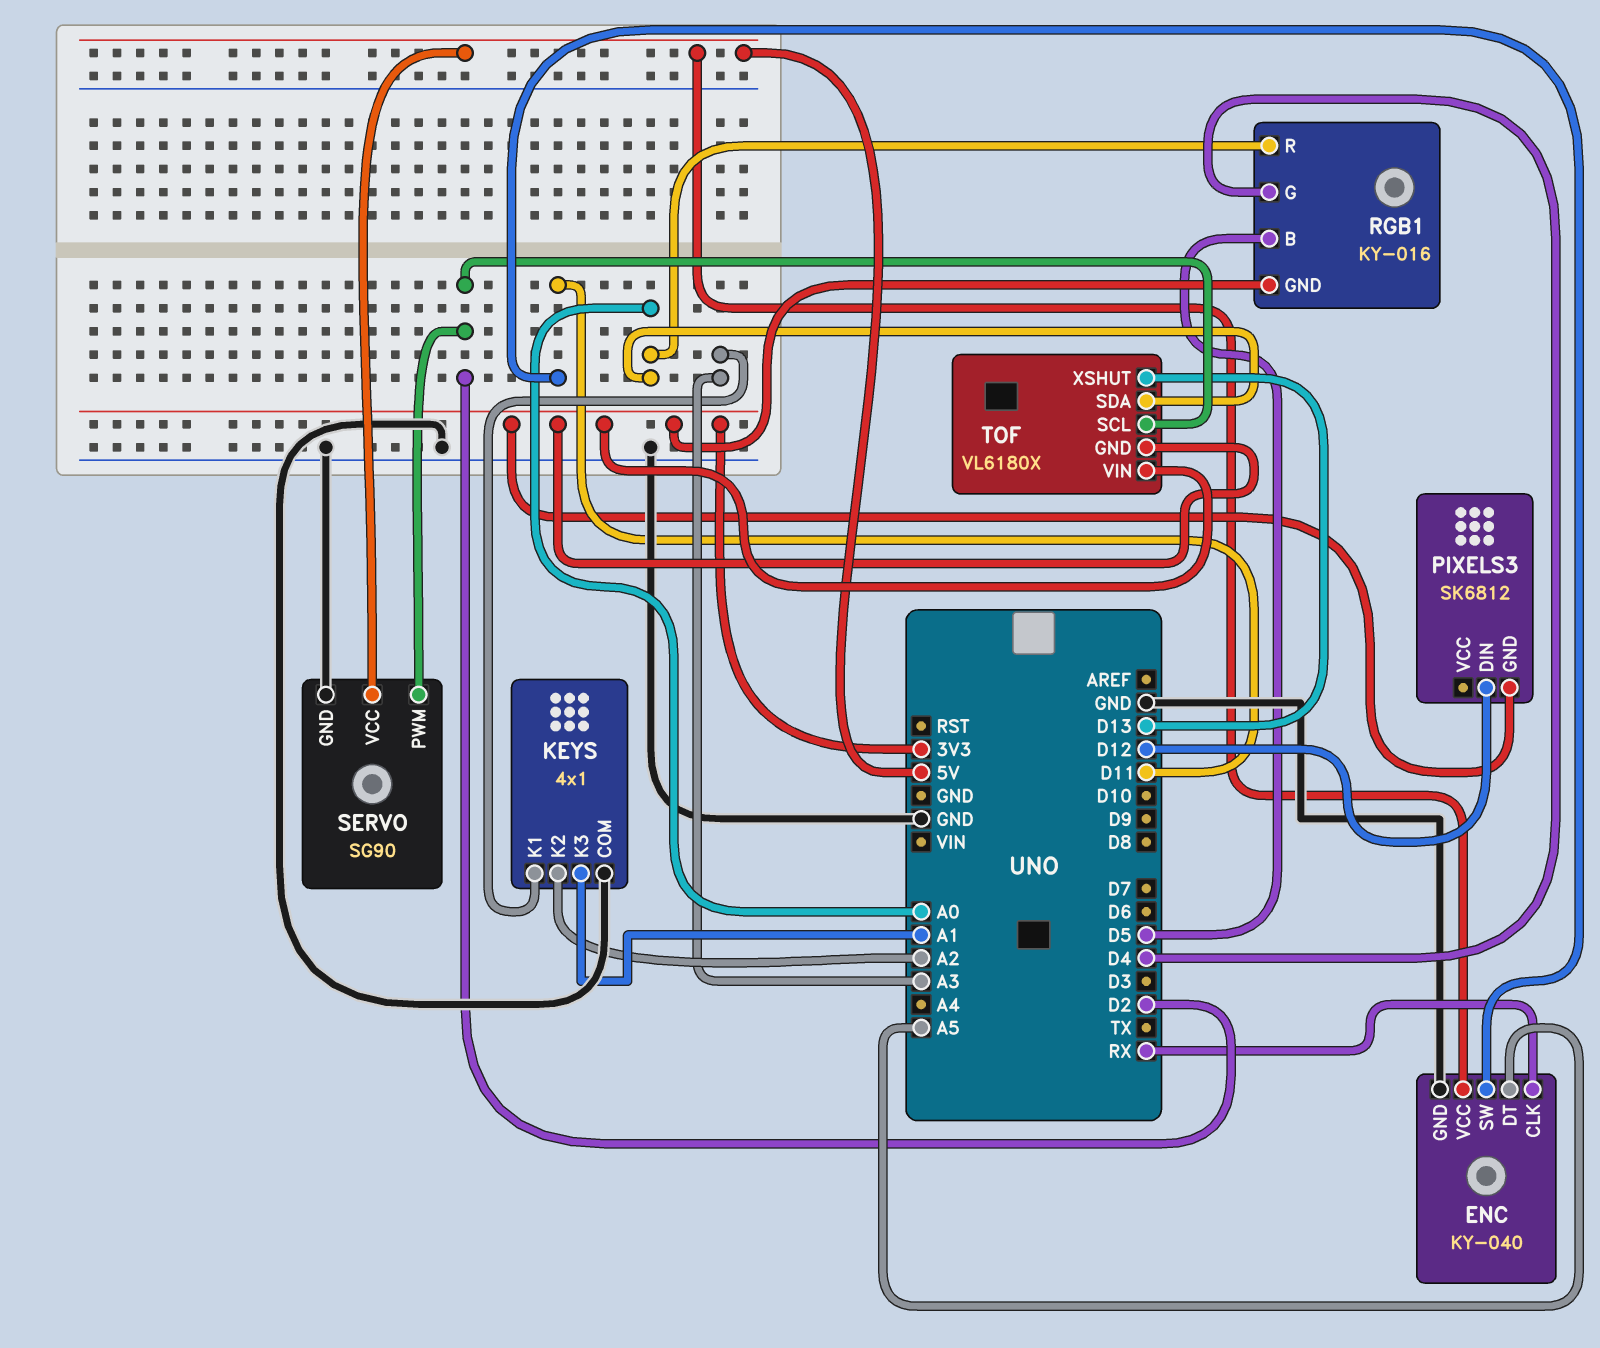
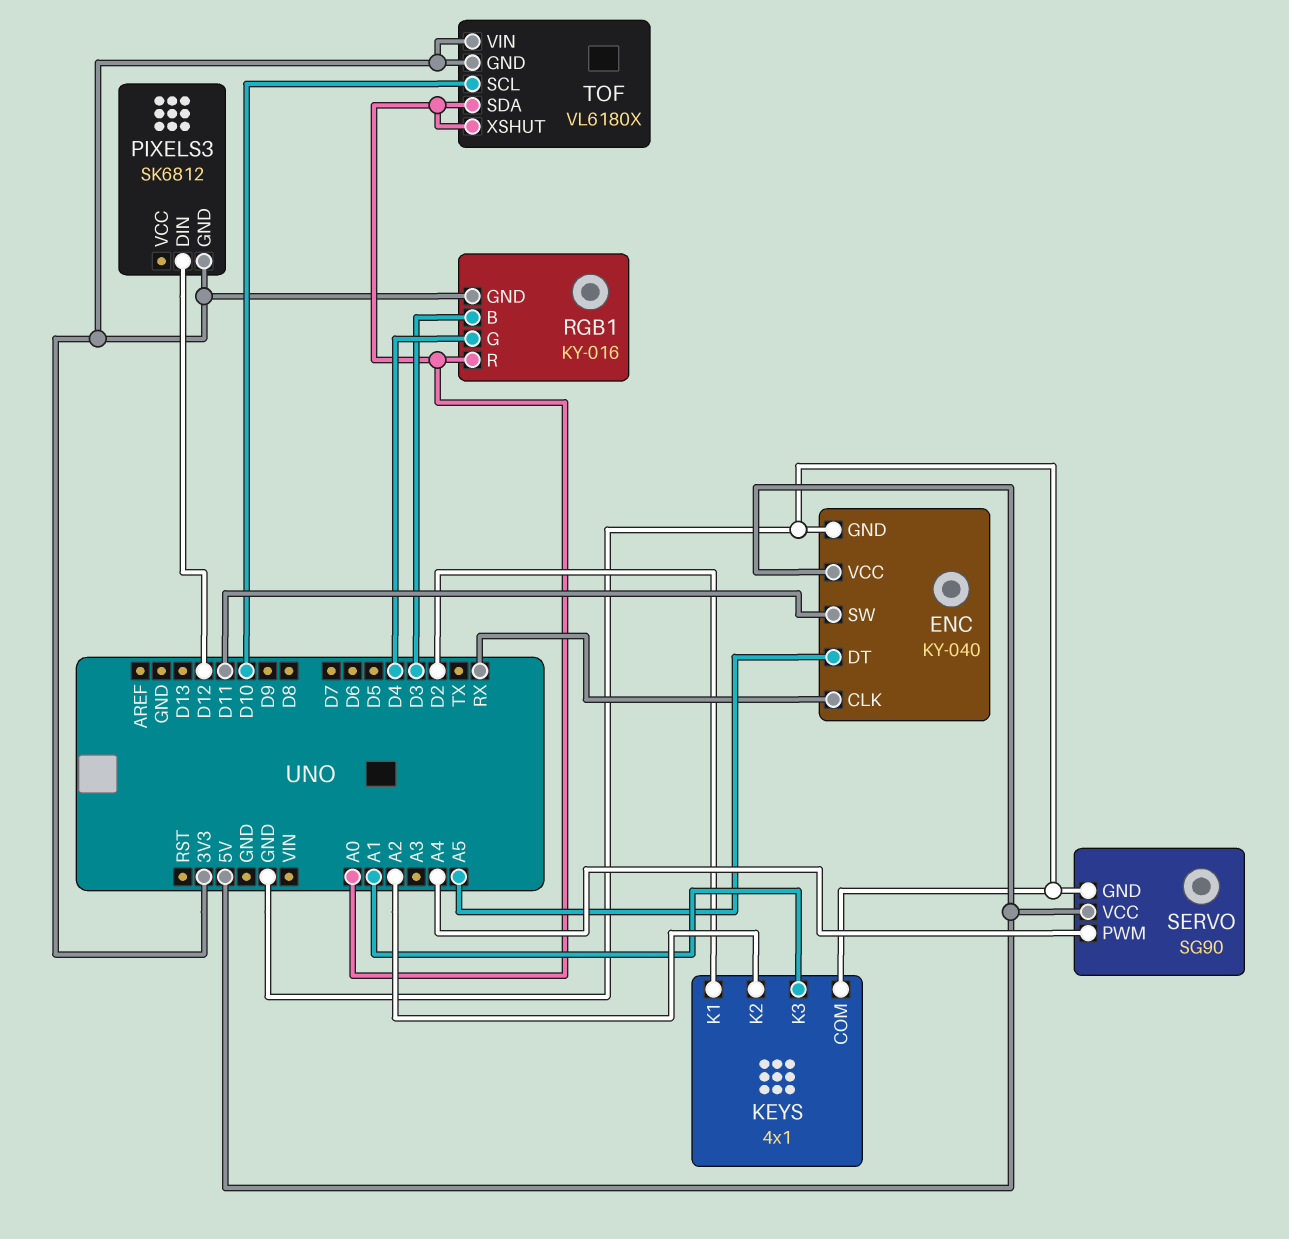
KEYS pin K1: A3 -> D2
RGB1 pin B: D5 -> D3
SERVO pin PWM: D2 -> A4
TOF pin SCL: D2 -> D10
TOF pin XSHUT: D13 -> A0

